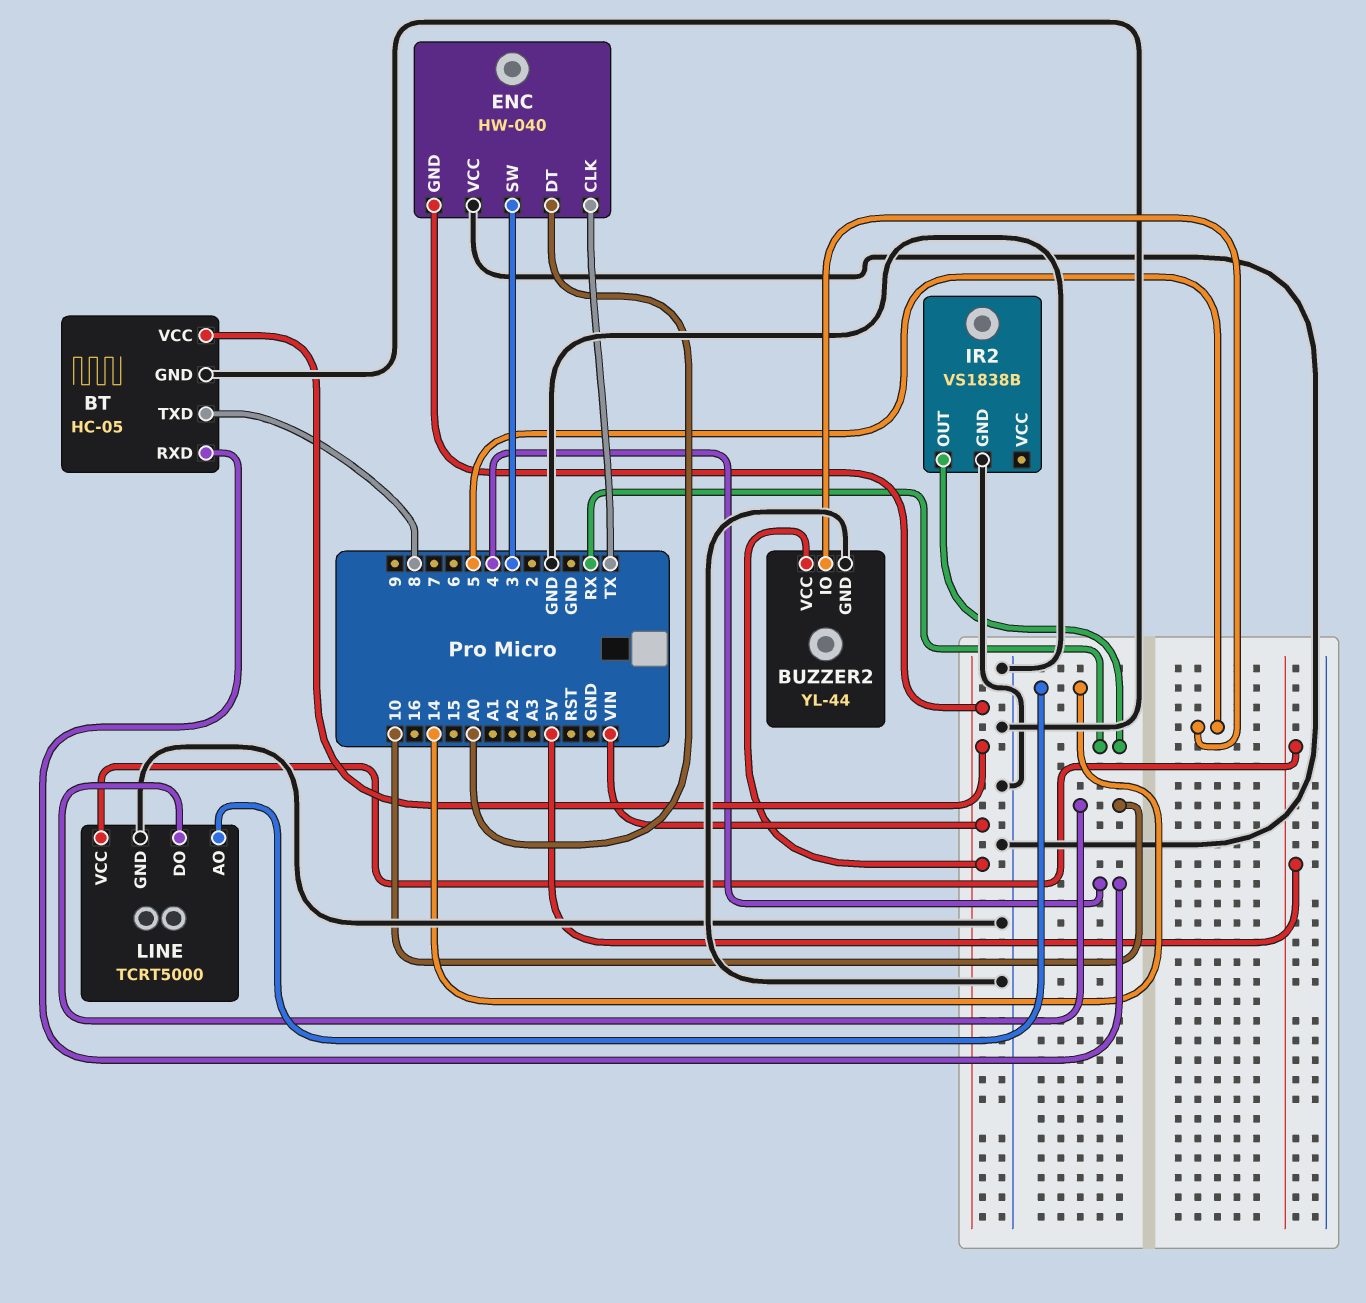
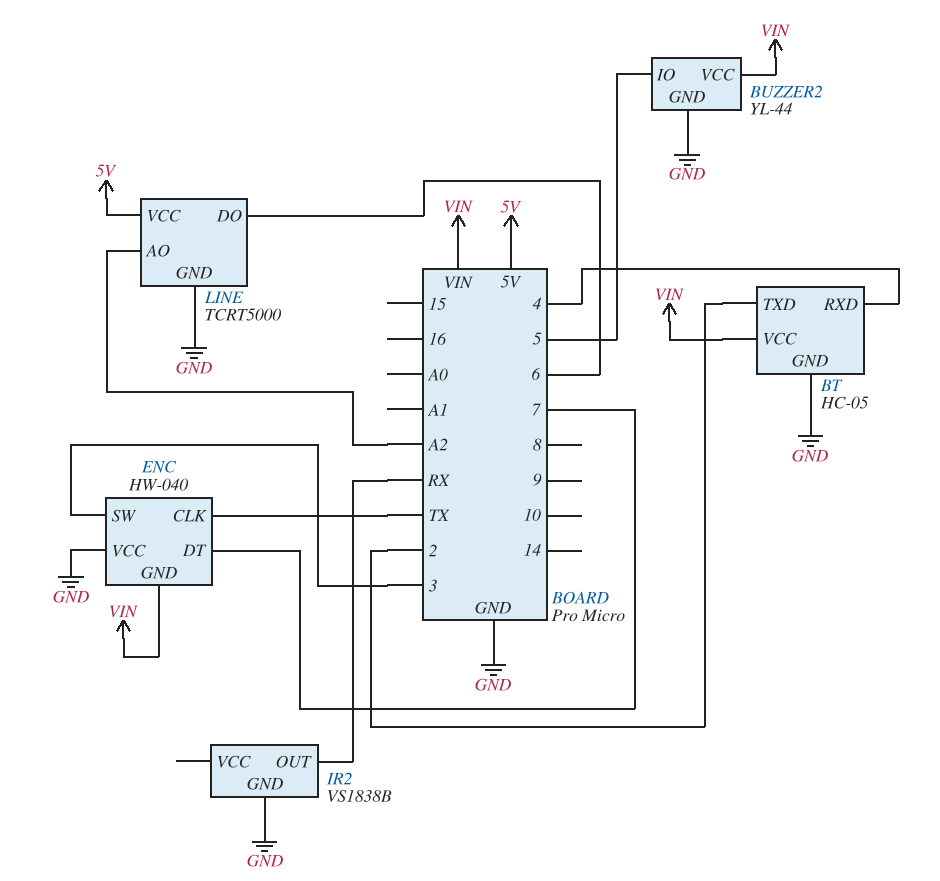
BT pin TXD: 8 -> 2
ENC pin DT: A0 -> 7
LINE pin AO: 14 -> A2
LINE pin DO: 10 -> 6

